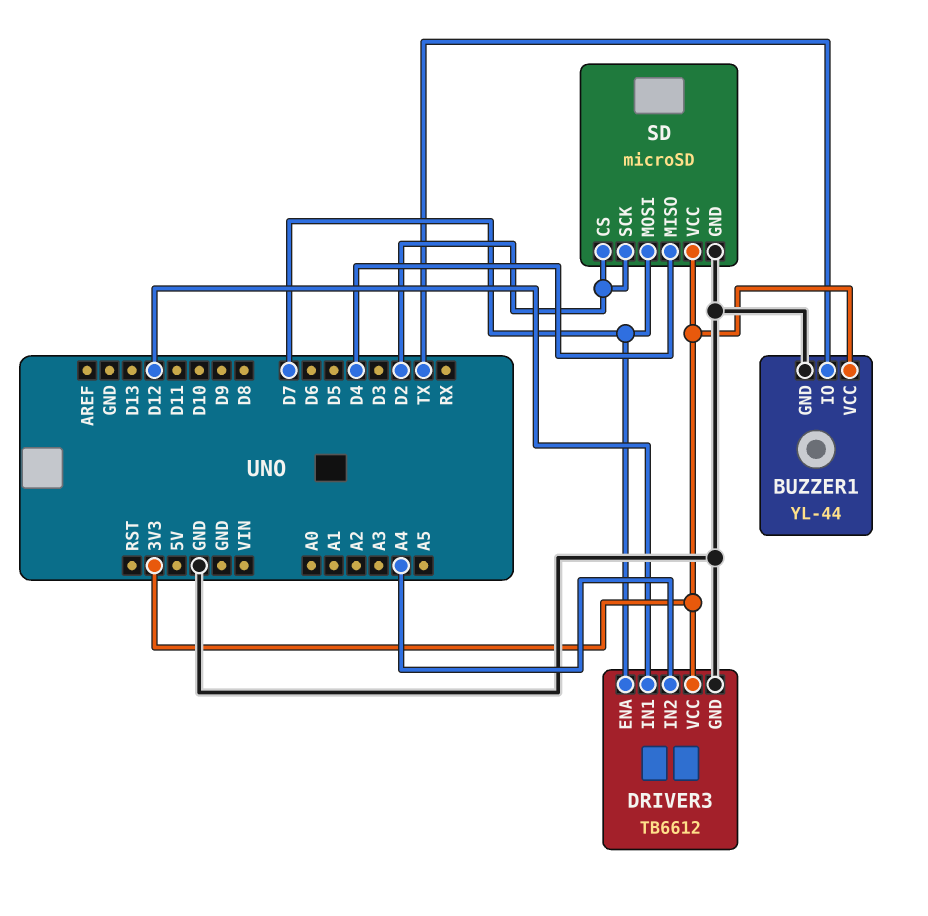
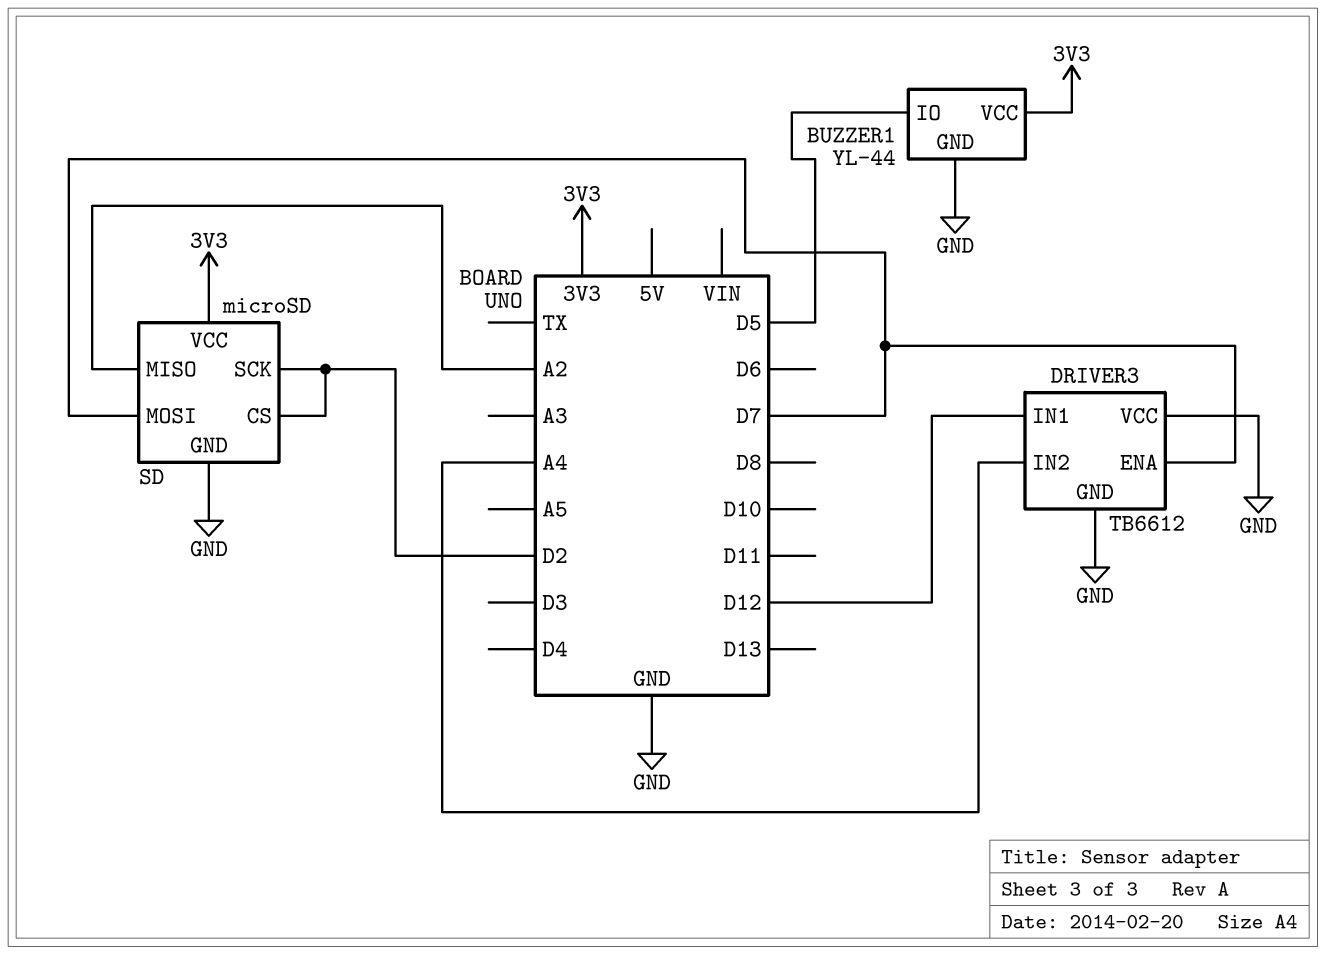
BUZZER1 pin IO: TX -> D5
DRIVER3 pin VCC: 3V3 -> GND
SD pin MISO: D4 -> A2

